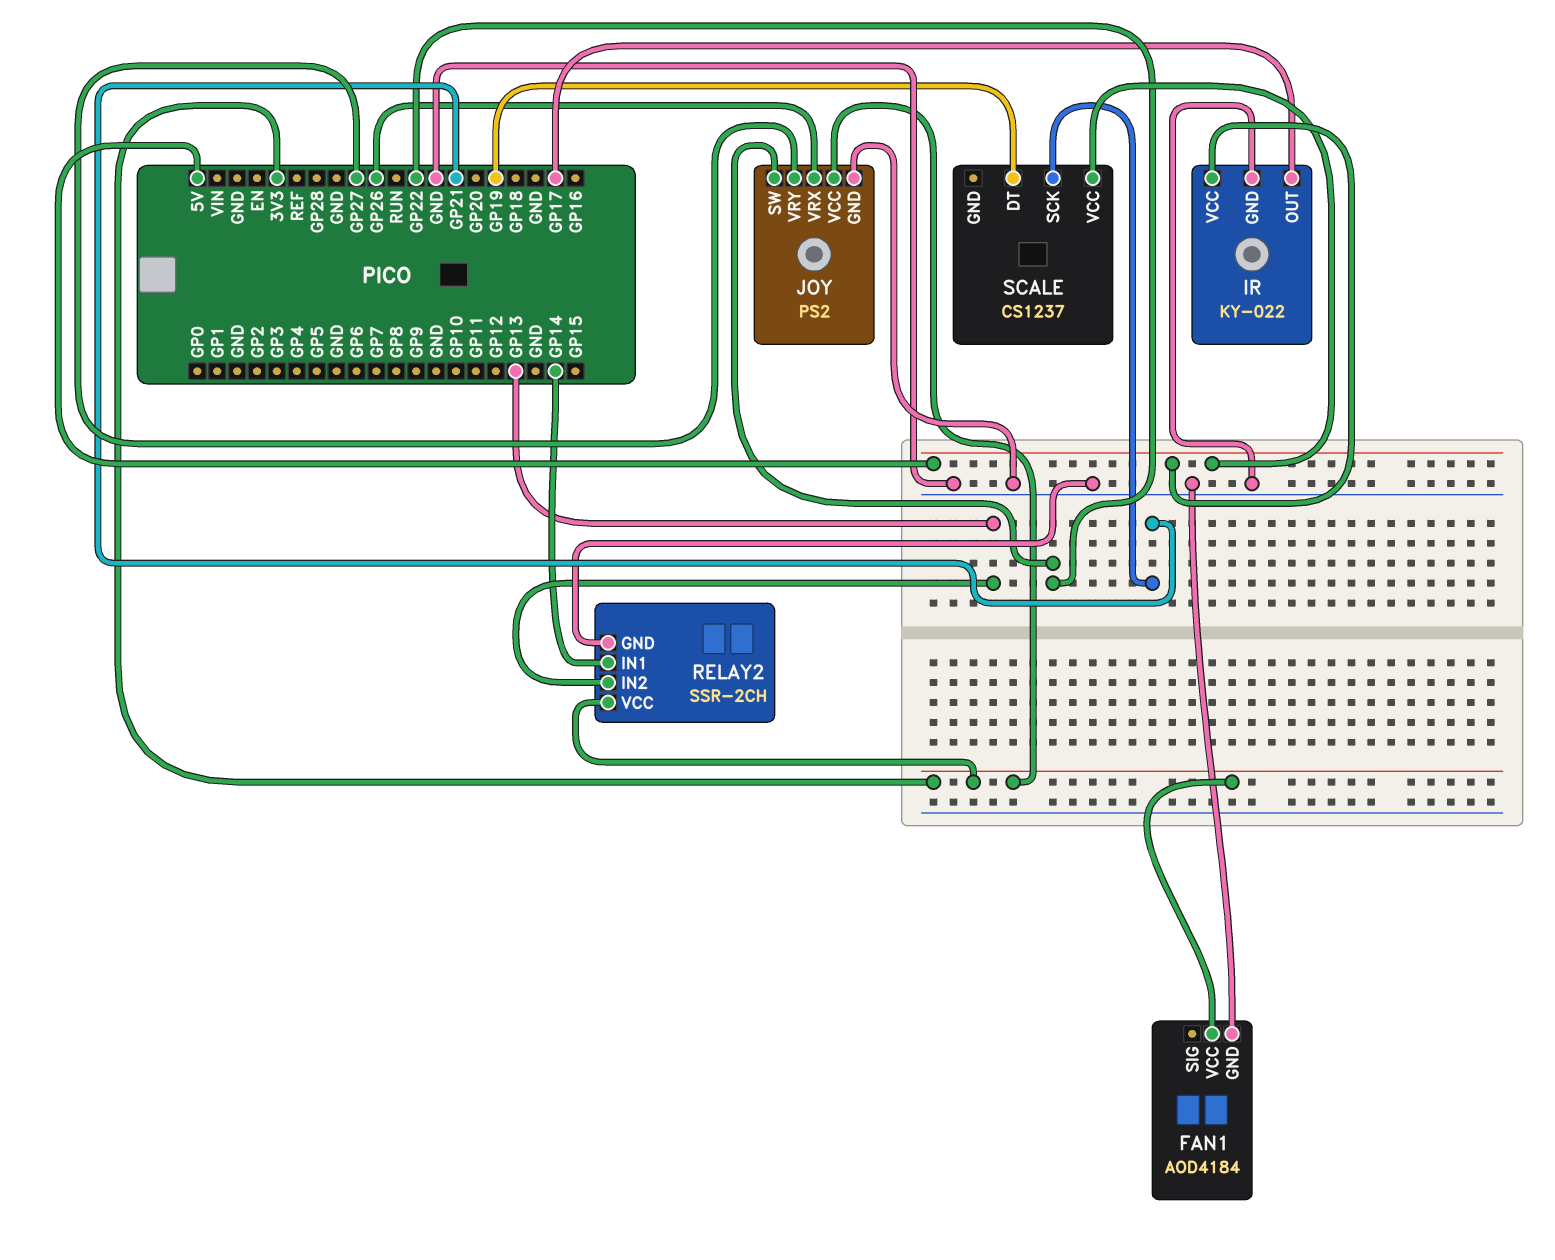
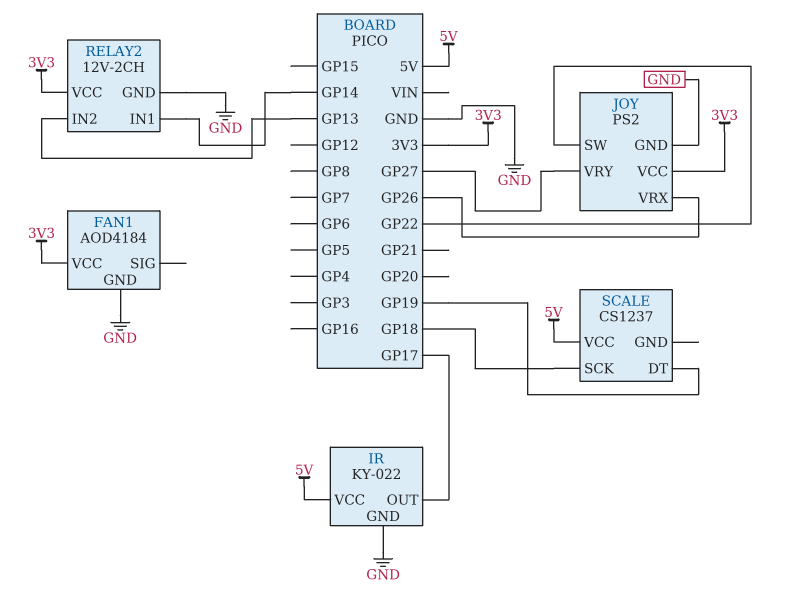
RELAY2: SSR-2CH -> 12V-2CH
SCALE pin SCK: GP21 -> GP18

